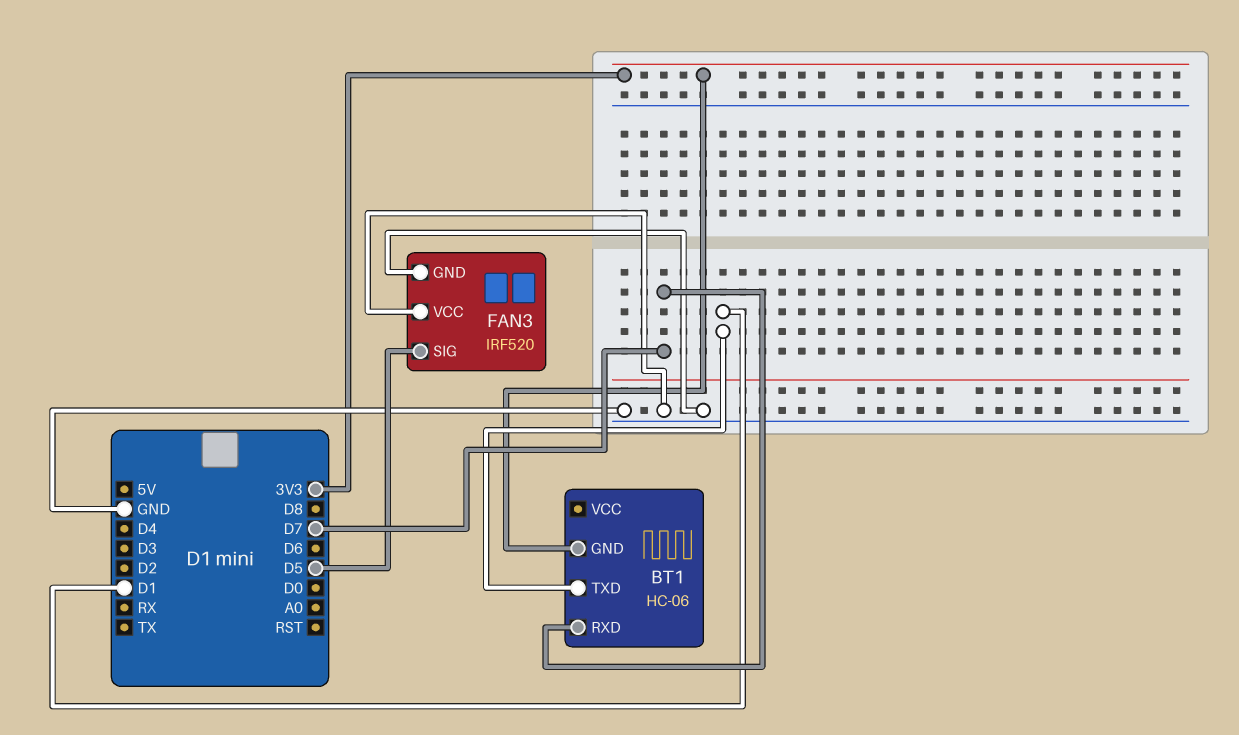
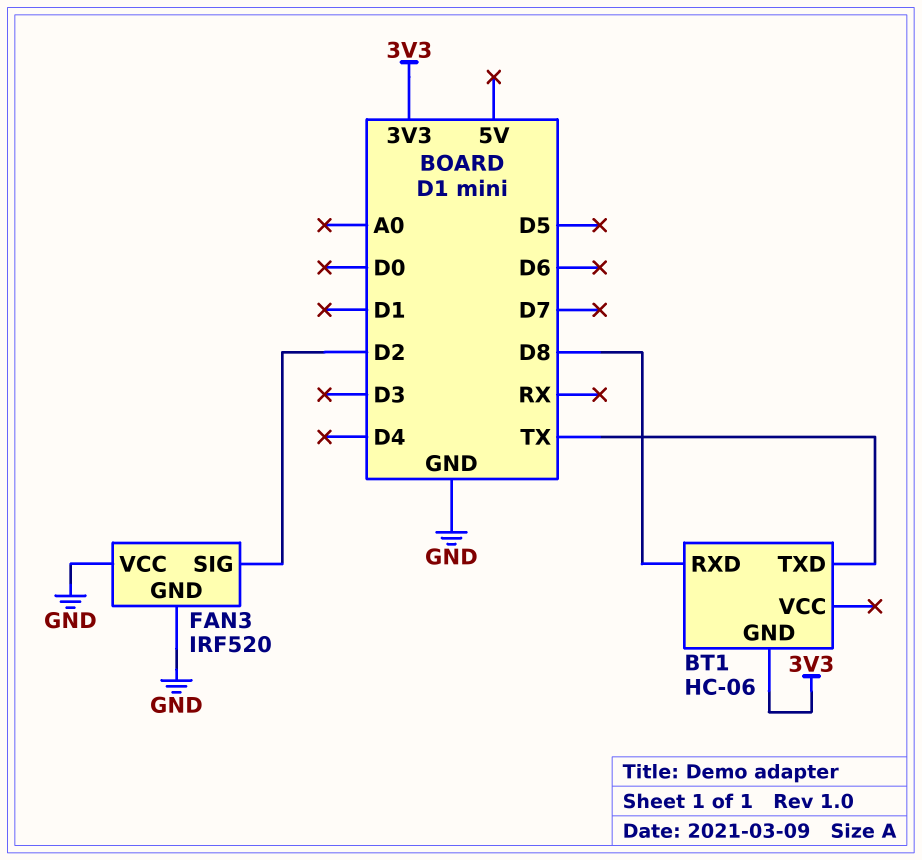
BT1 pin RXD: D7 -> D8
BT1 pin TXD: D1 -> TX
FAN3 pin SIG: D5 -> D2

